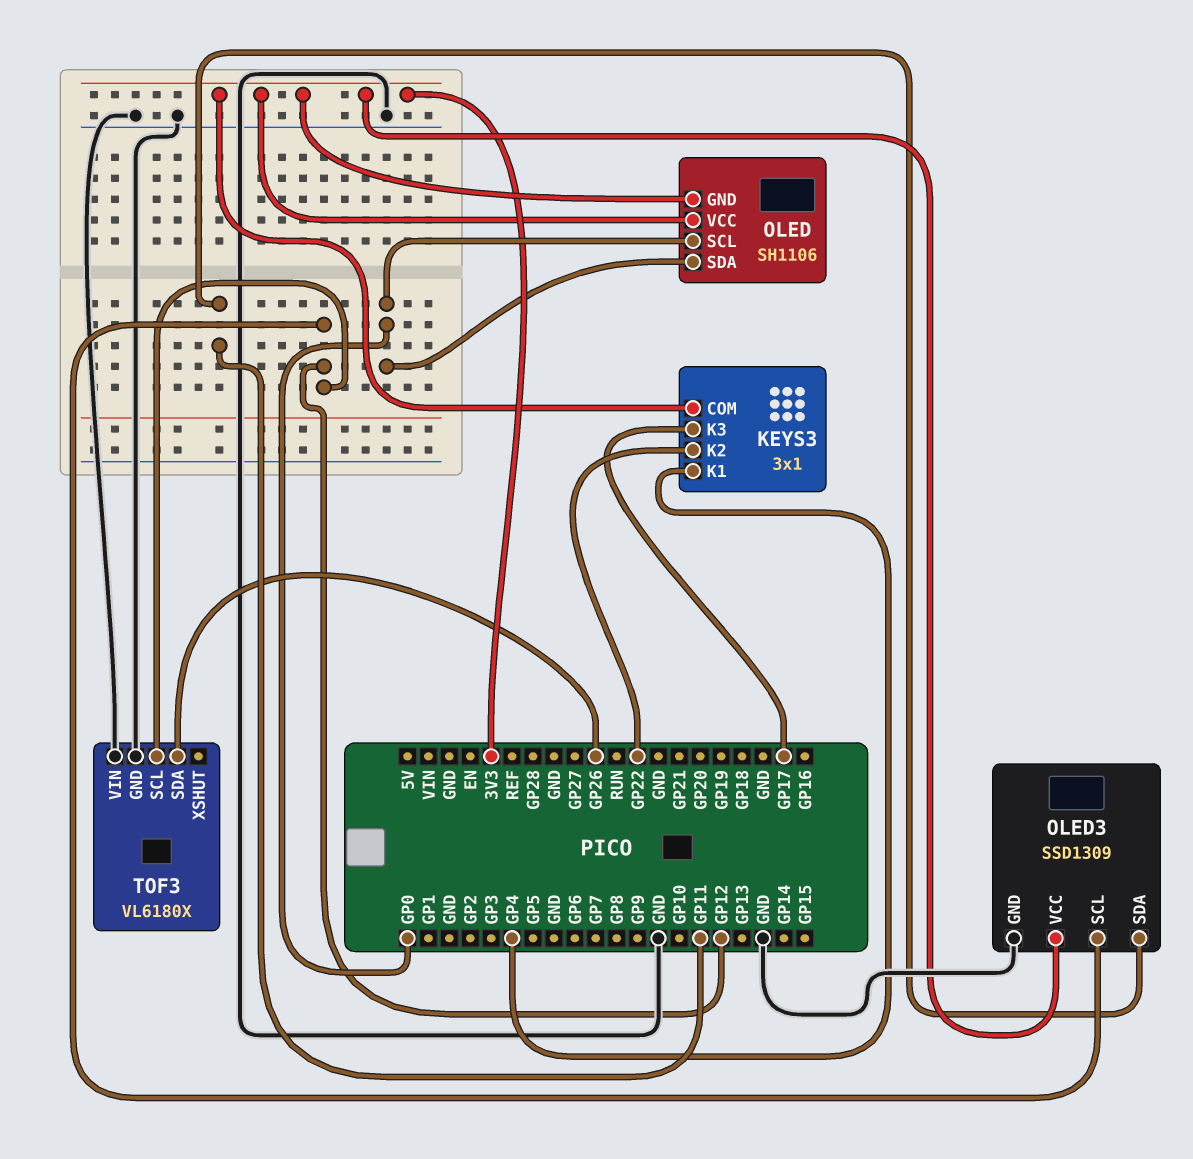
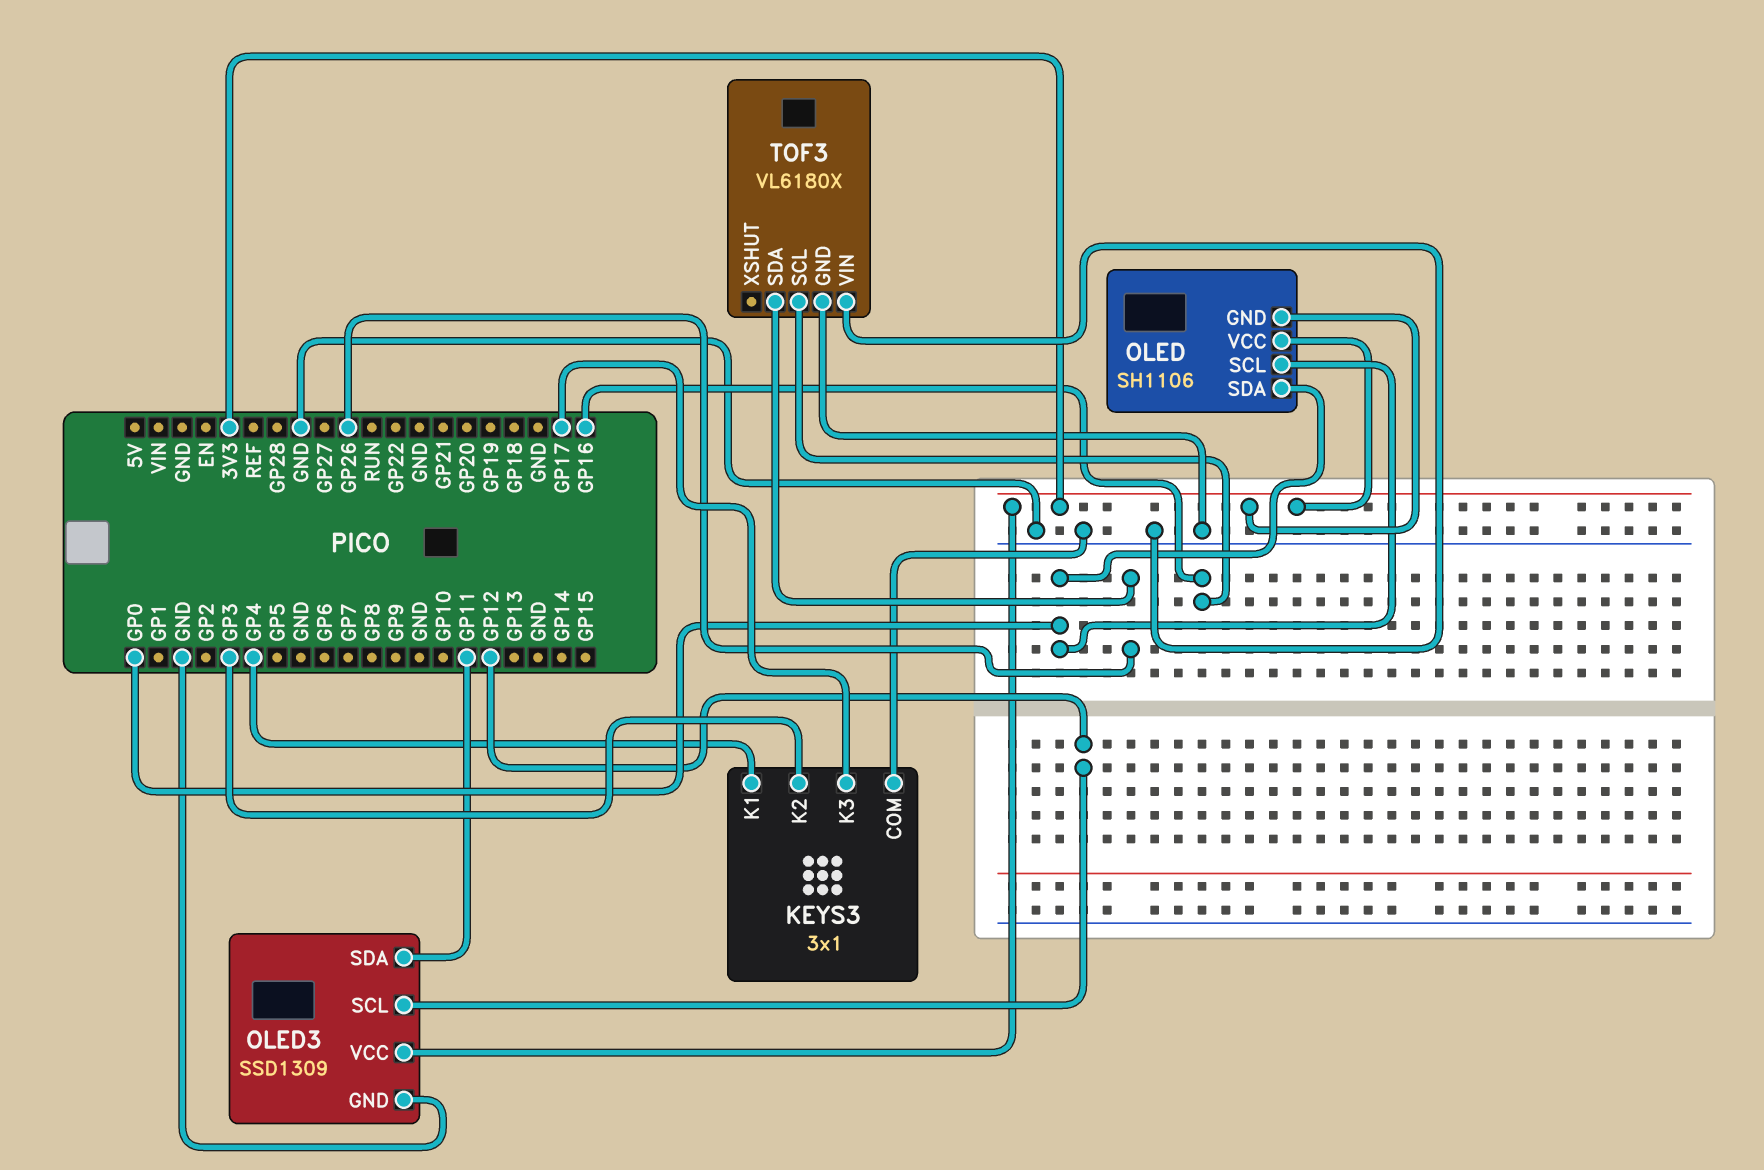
KEYS3 pin COM: 3V3 -> GND
KEYS3 pin K2: GP22 -> GP3
TOF3 pin SCL: GP12 -> GP16

